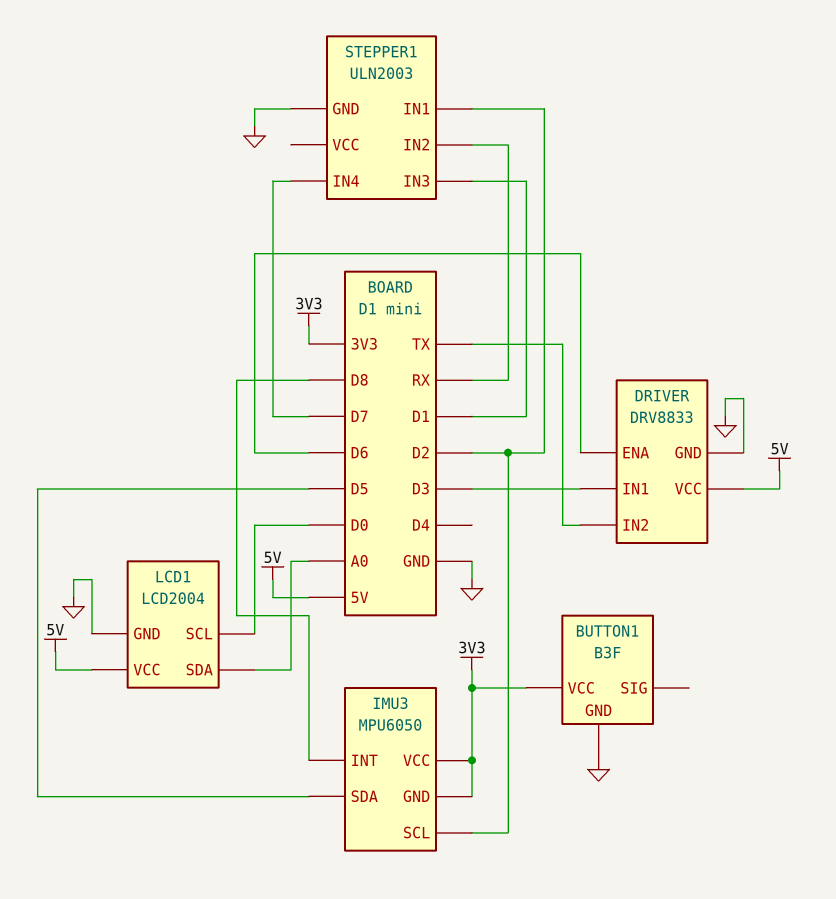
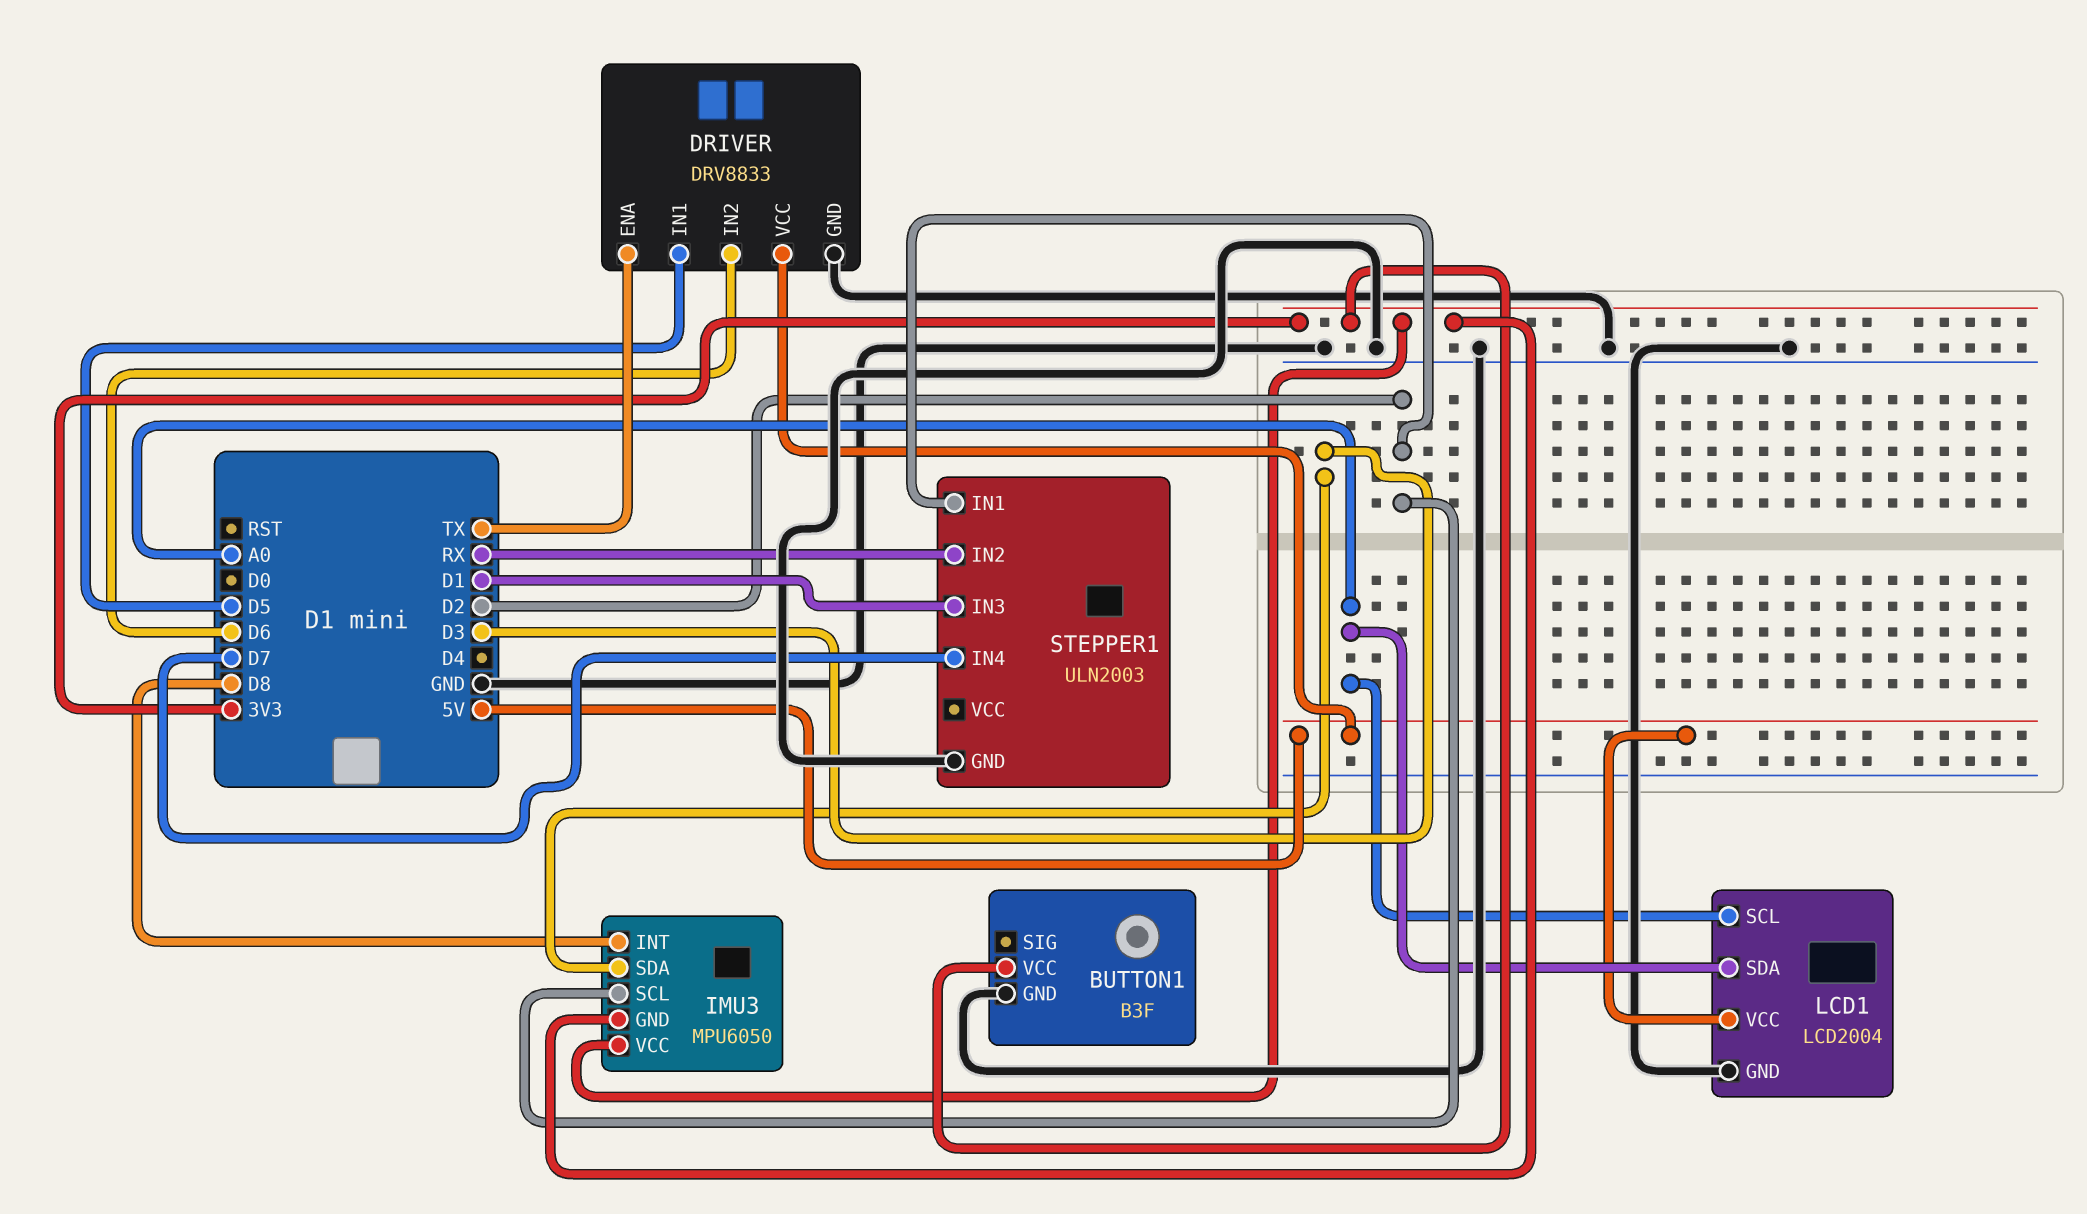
DRIVER pin ENA: D6 -> TX
DRIVER pin IN1: D3 -> D5
DRIVER pin IN2: TX -> D6
IMU3 pin SDA: D5 -> D3
LCD1 pin SCL: D0 -> A0

